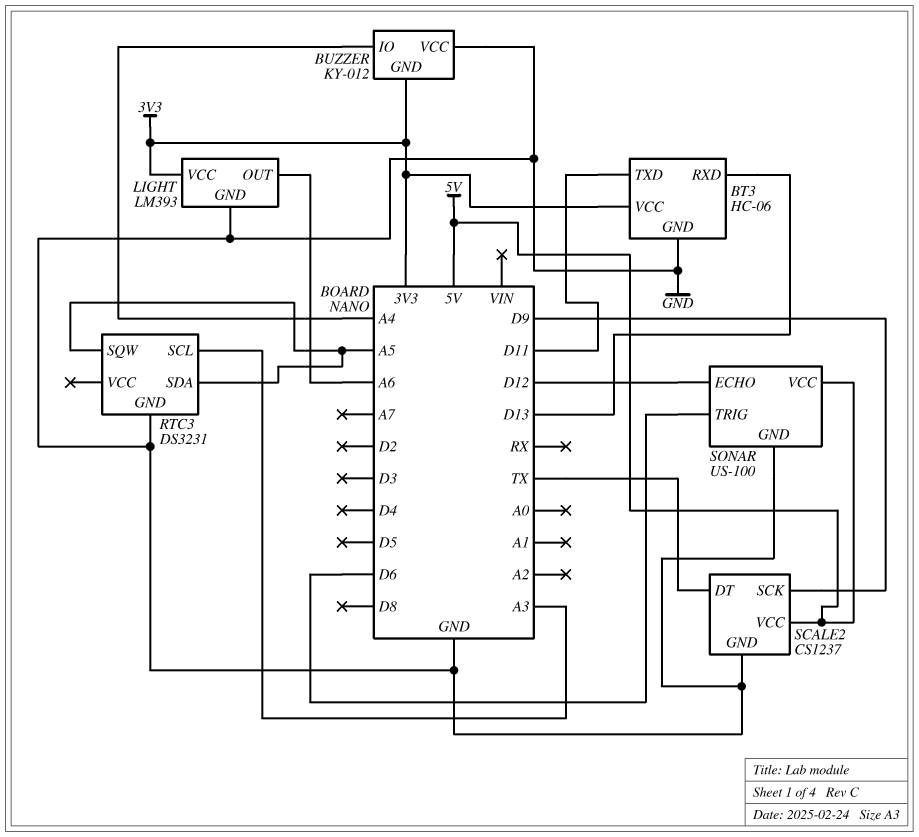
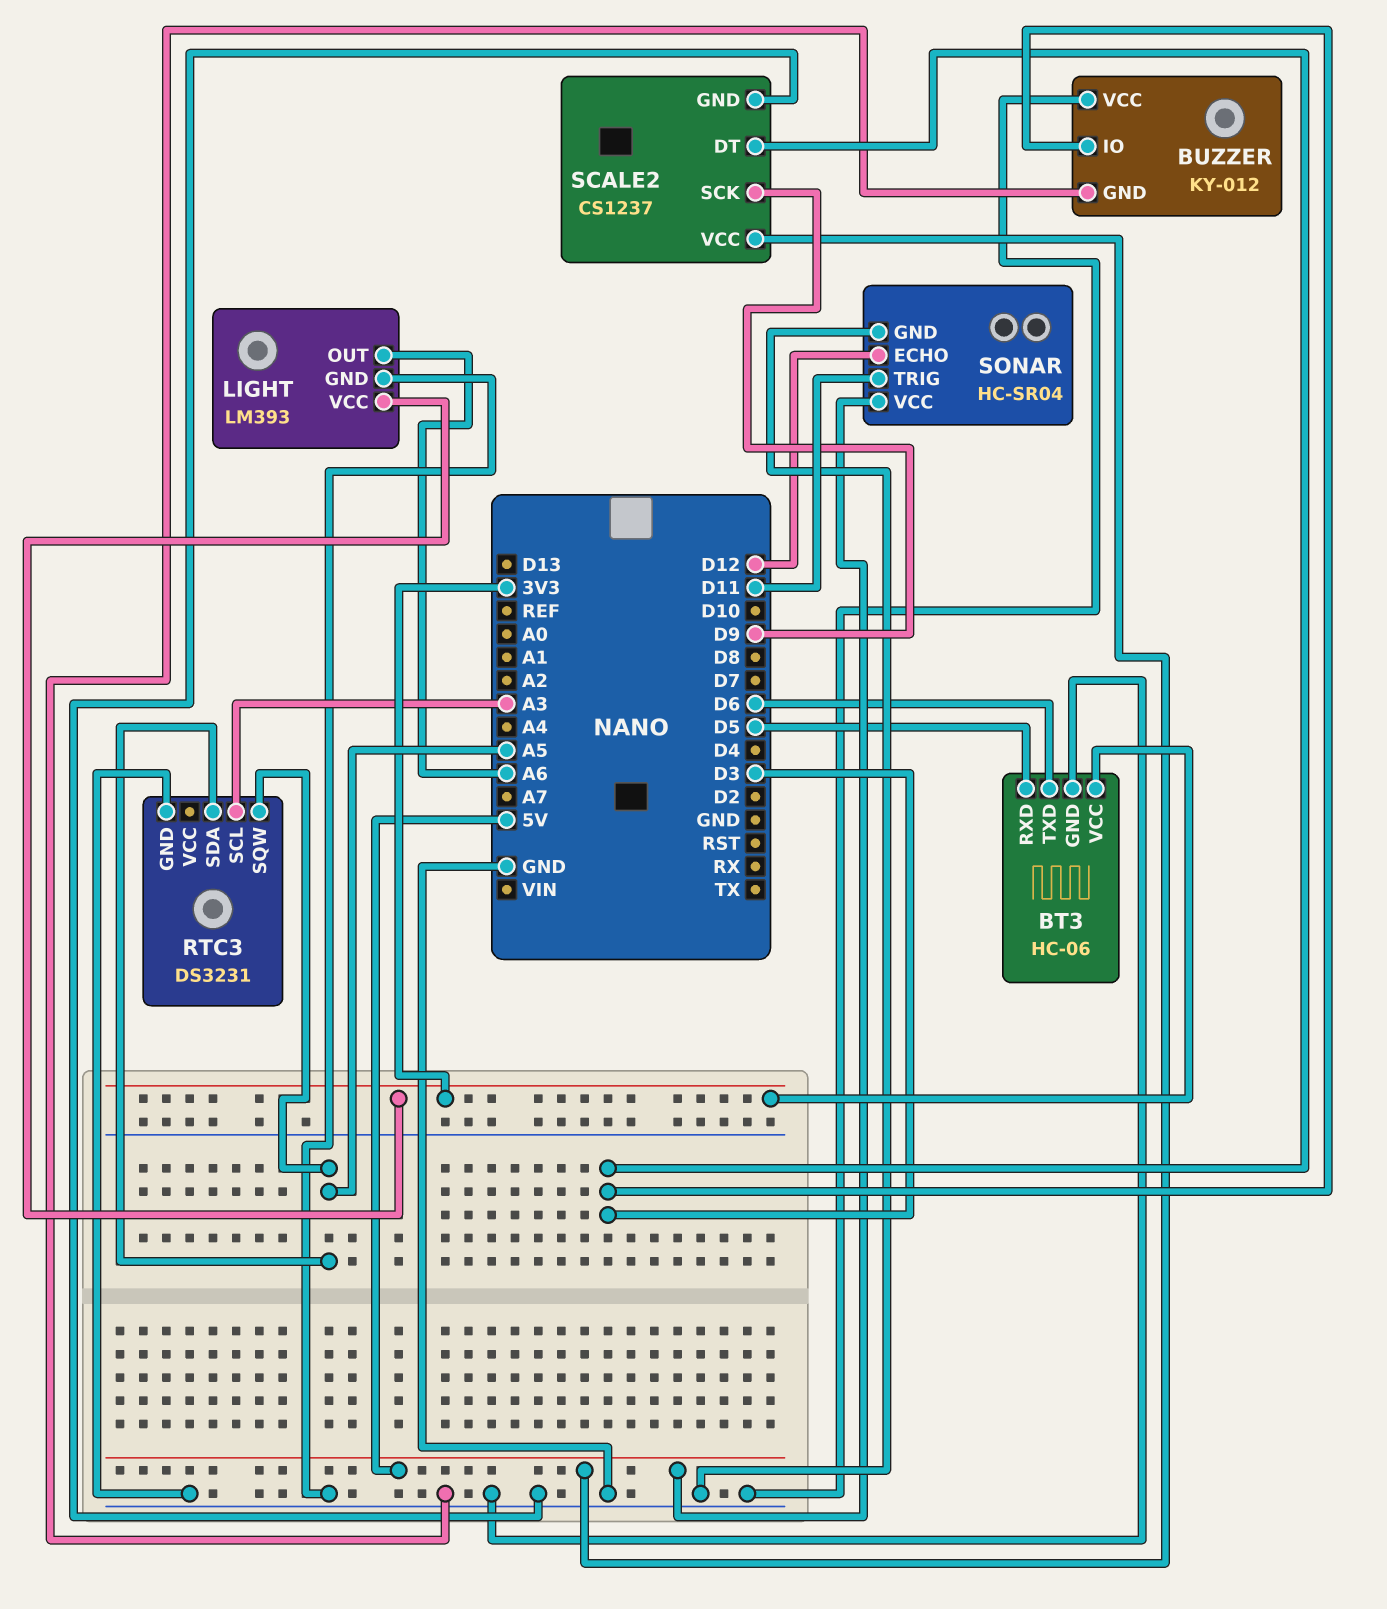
BT3 pin RXD: D13 -> D5
BT3 pin TXD: D11 -> D6
BUZZER pin GND: 3V3 -> GND
BUZZER pin IO: A4 -> D3
SCALE2 pin DT: TX -> D3
SONAR: US-100 -> HC-SR04
SONAR pin TRIG: D6 -> D11

